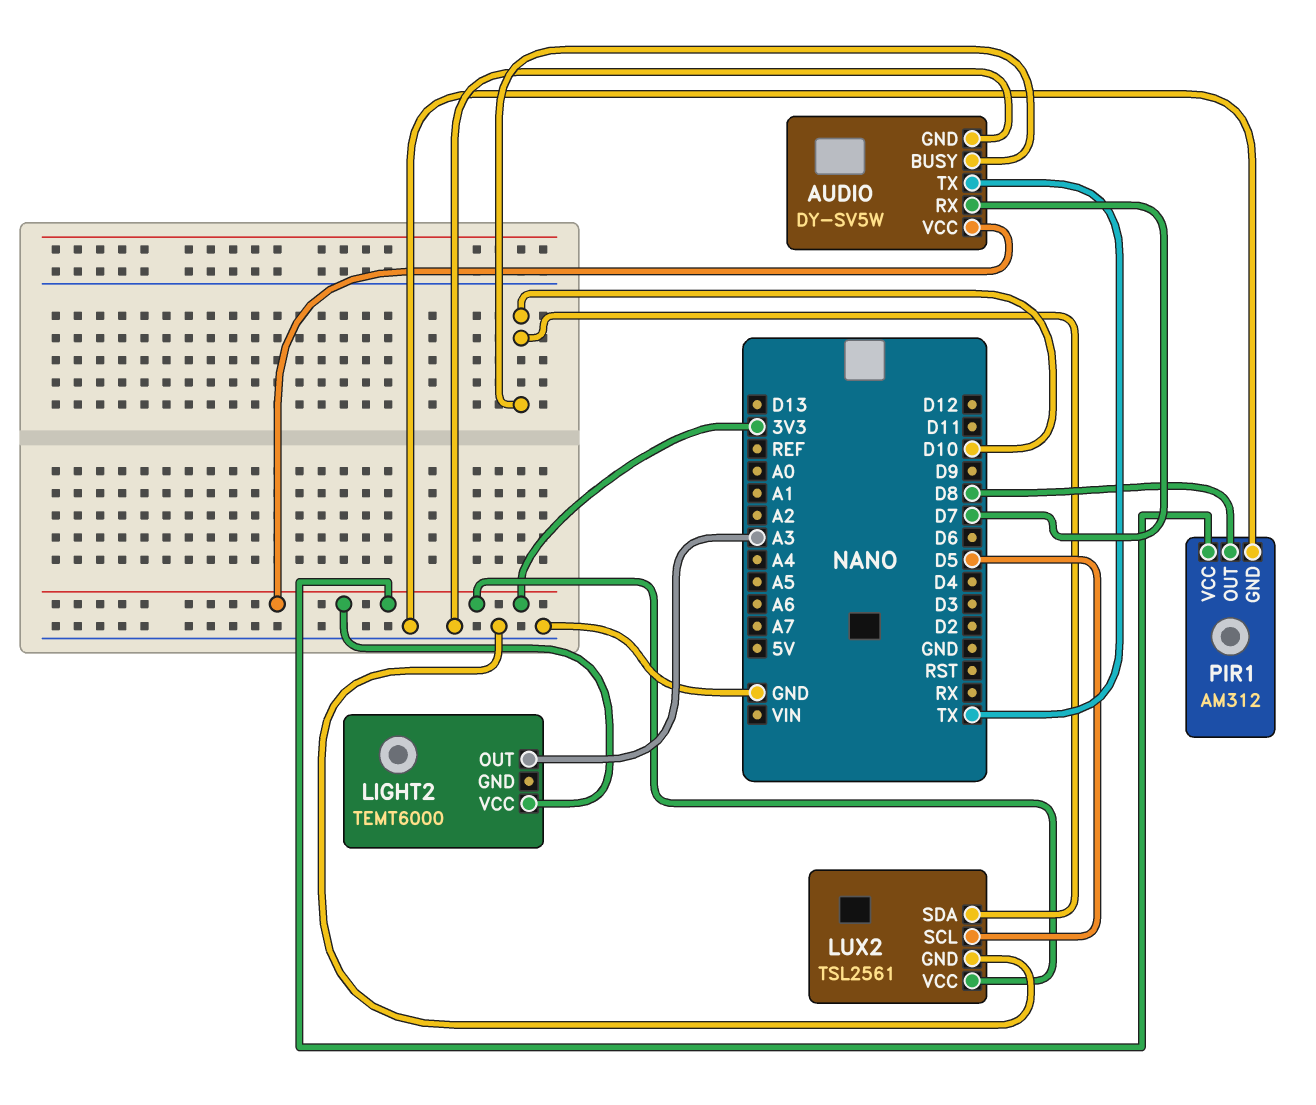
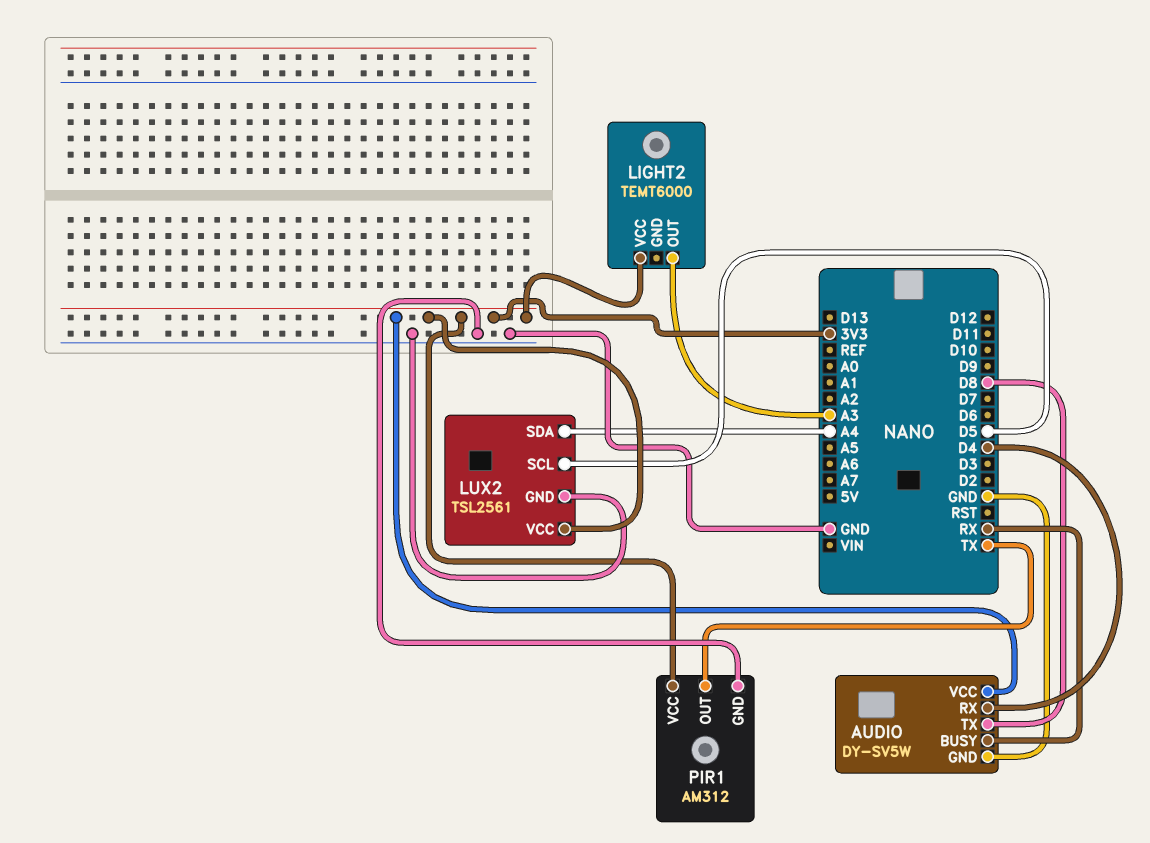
AUDIO pin BUSY: D10 -> RX
AUDIO pin RX: D7 -> D4
AUDIO pin TX: TX -> D8
LUX2 pin SDA: D10 -> A4
PIR1 pin OUT: D8 -> TX

